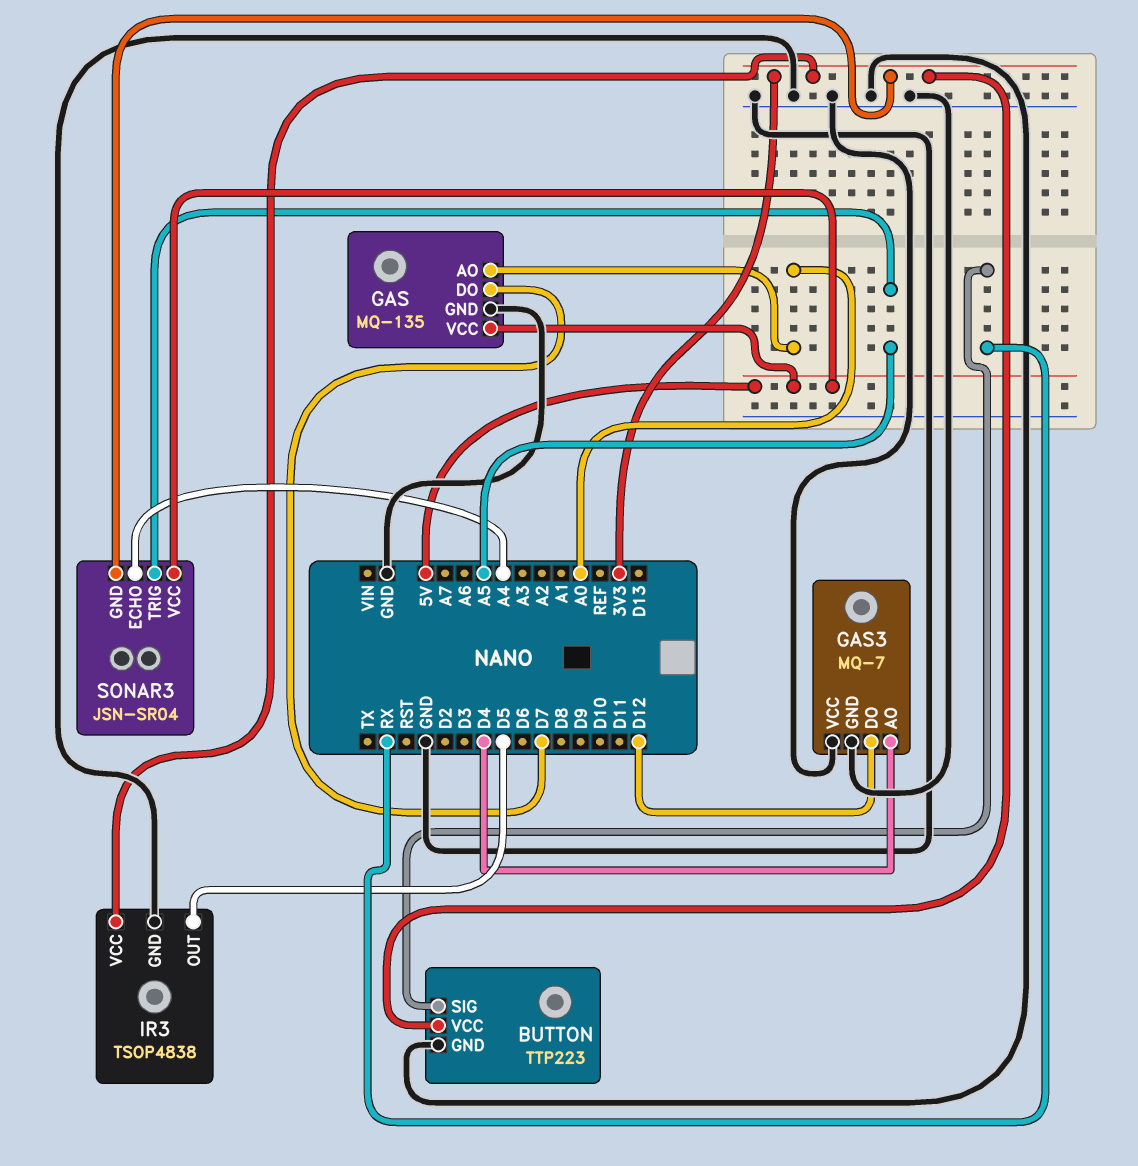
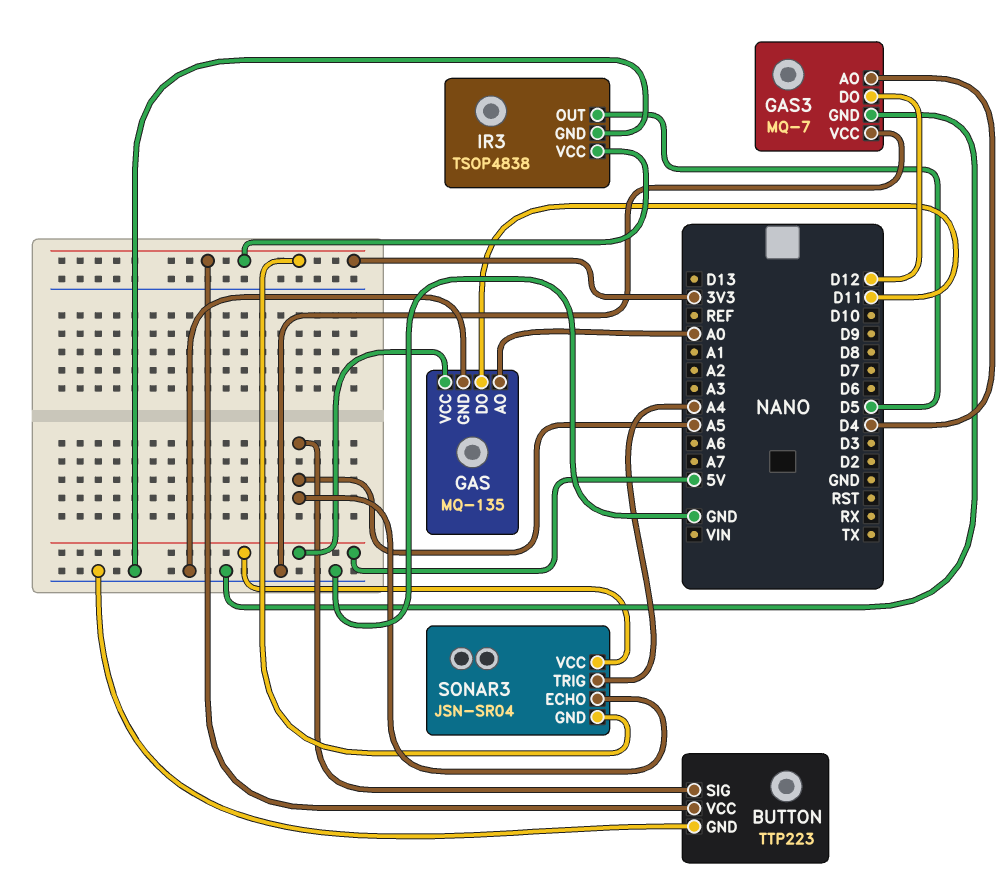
BUTTON pin SIG: RX -> A5
GAS pin DO: D7 -> D11
SONAR3 pin ECHO: A4 -> A5
SONAR3 pin TRIG: A5 -> A4

